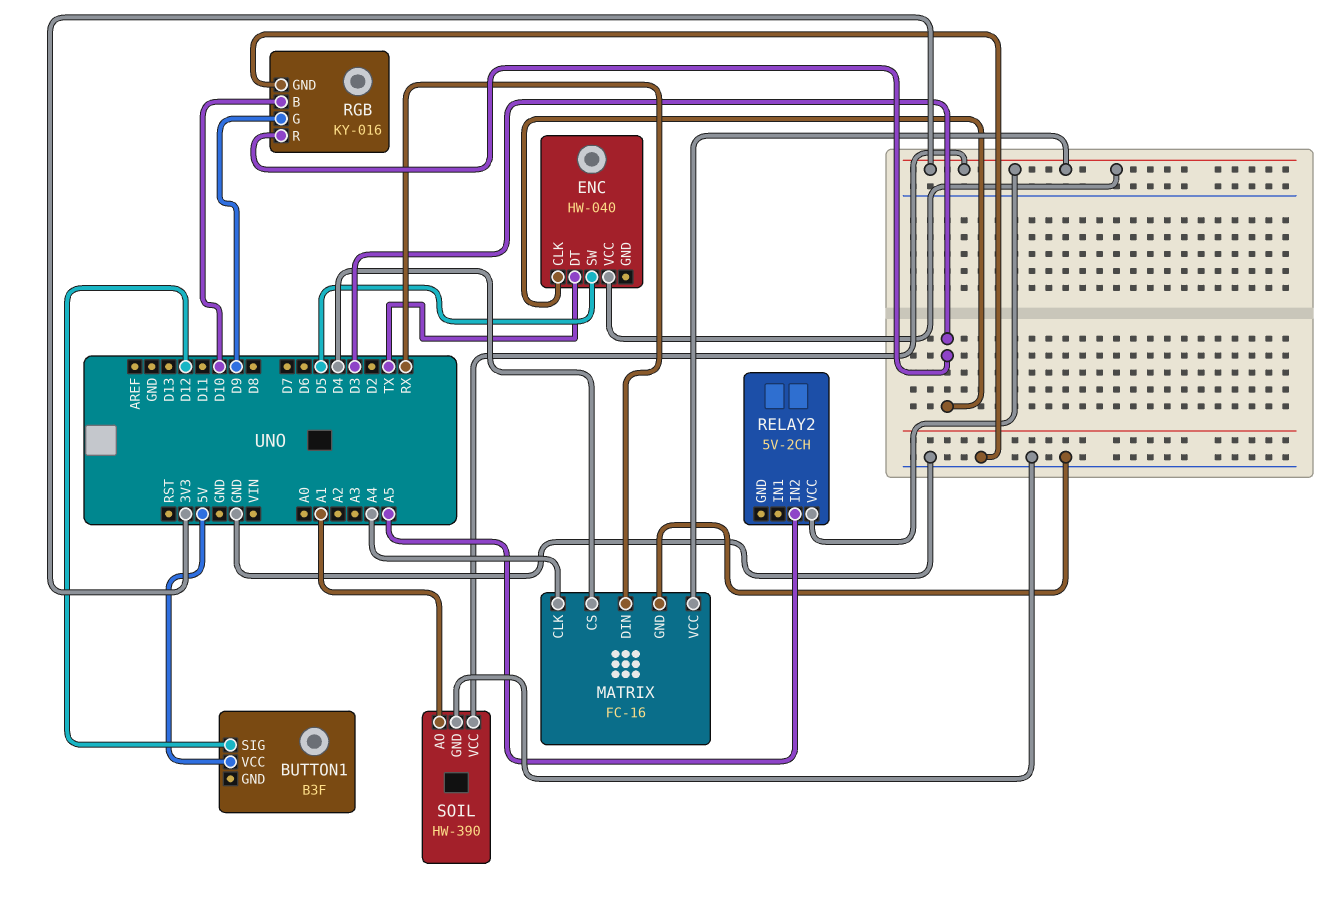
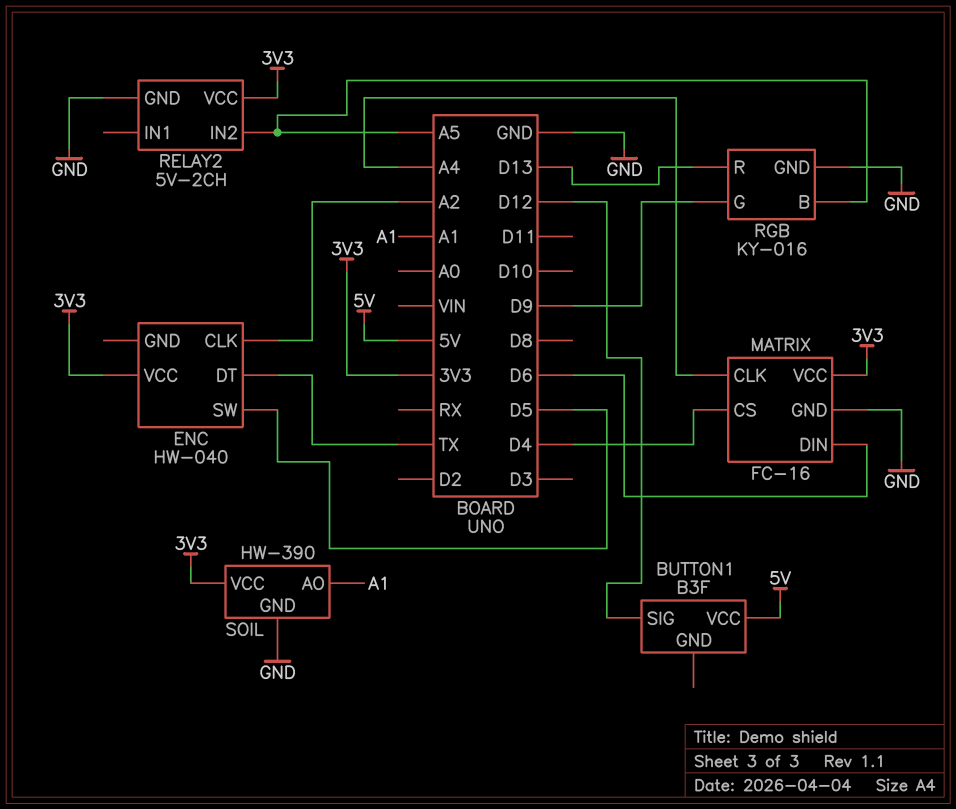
ENC pin CLK: D3 -> A2
MATRIX pin DIN: RX -> D6
RELAY2 pin GND: none -> GND
RGB pin B: D10 -> A5
RGB pin R: D3 -> D13

